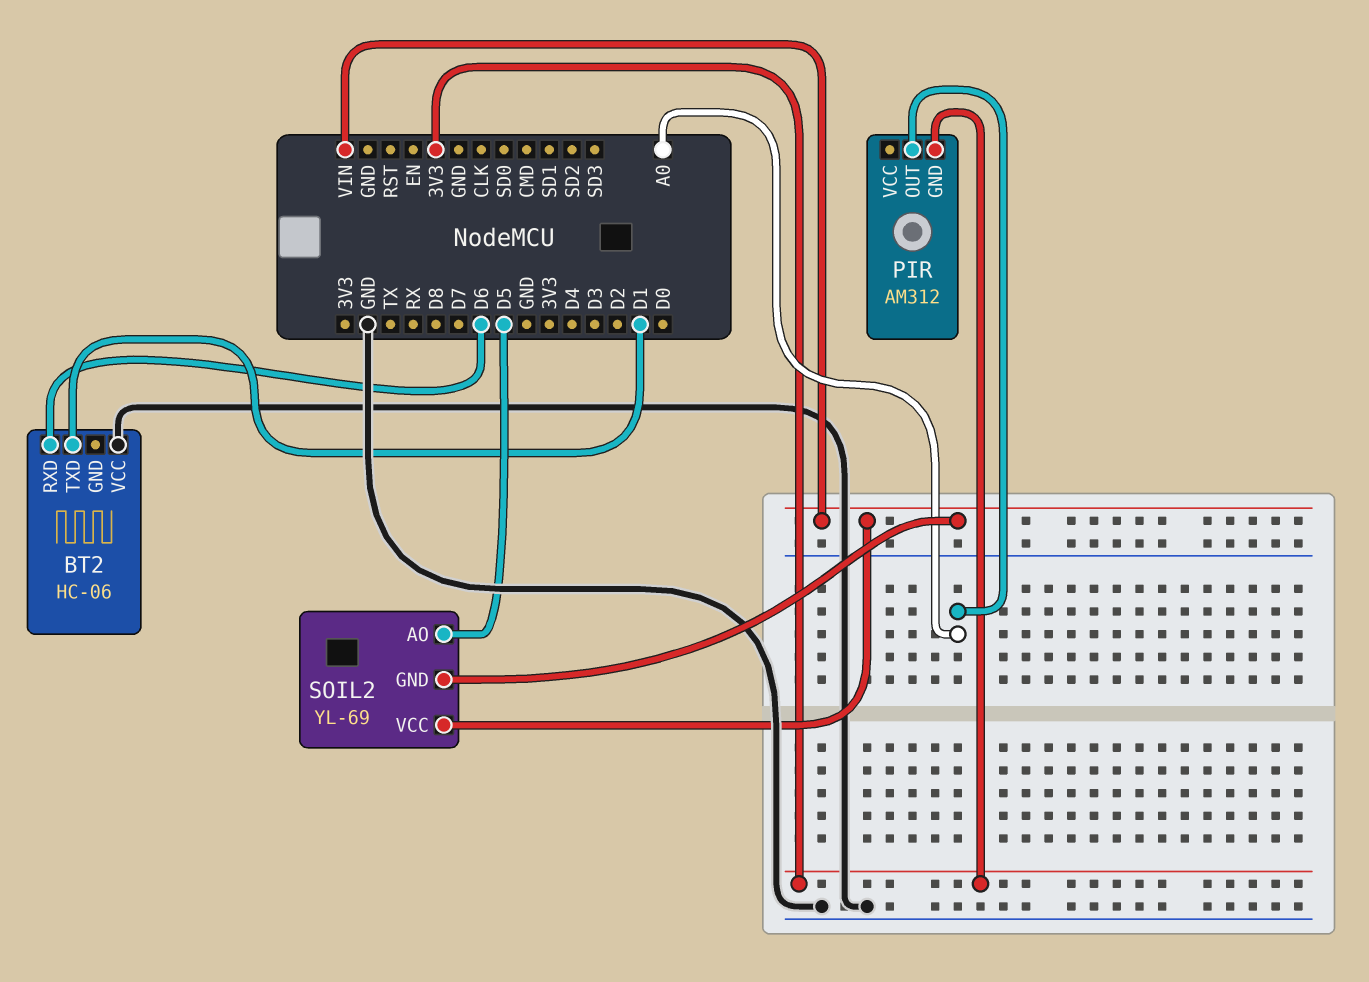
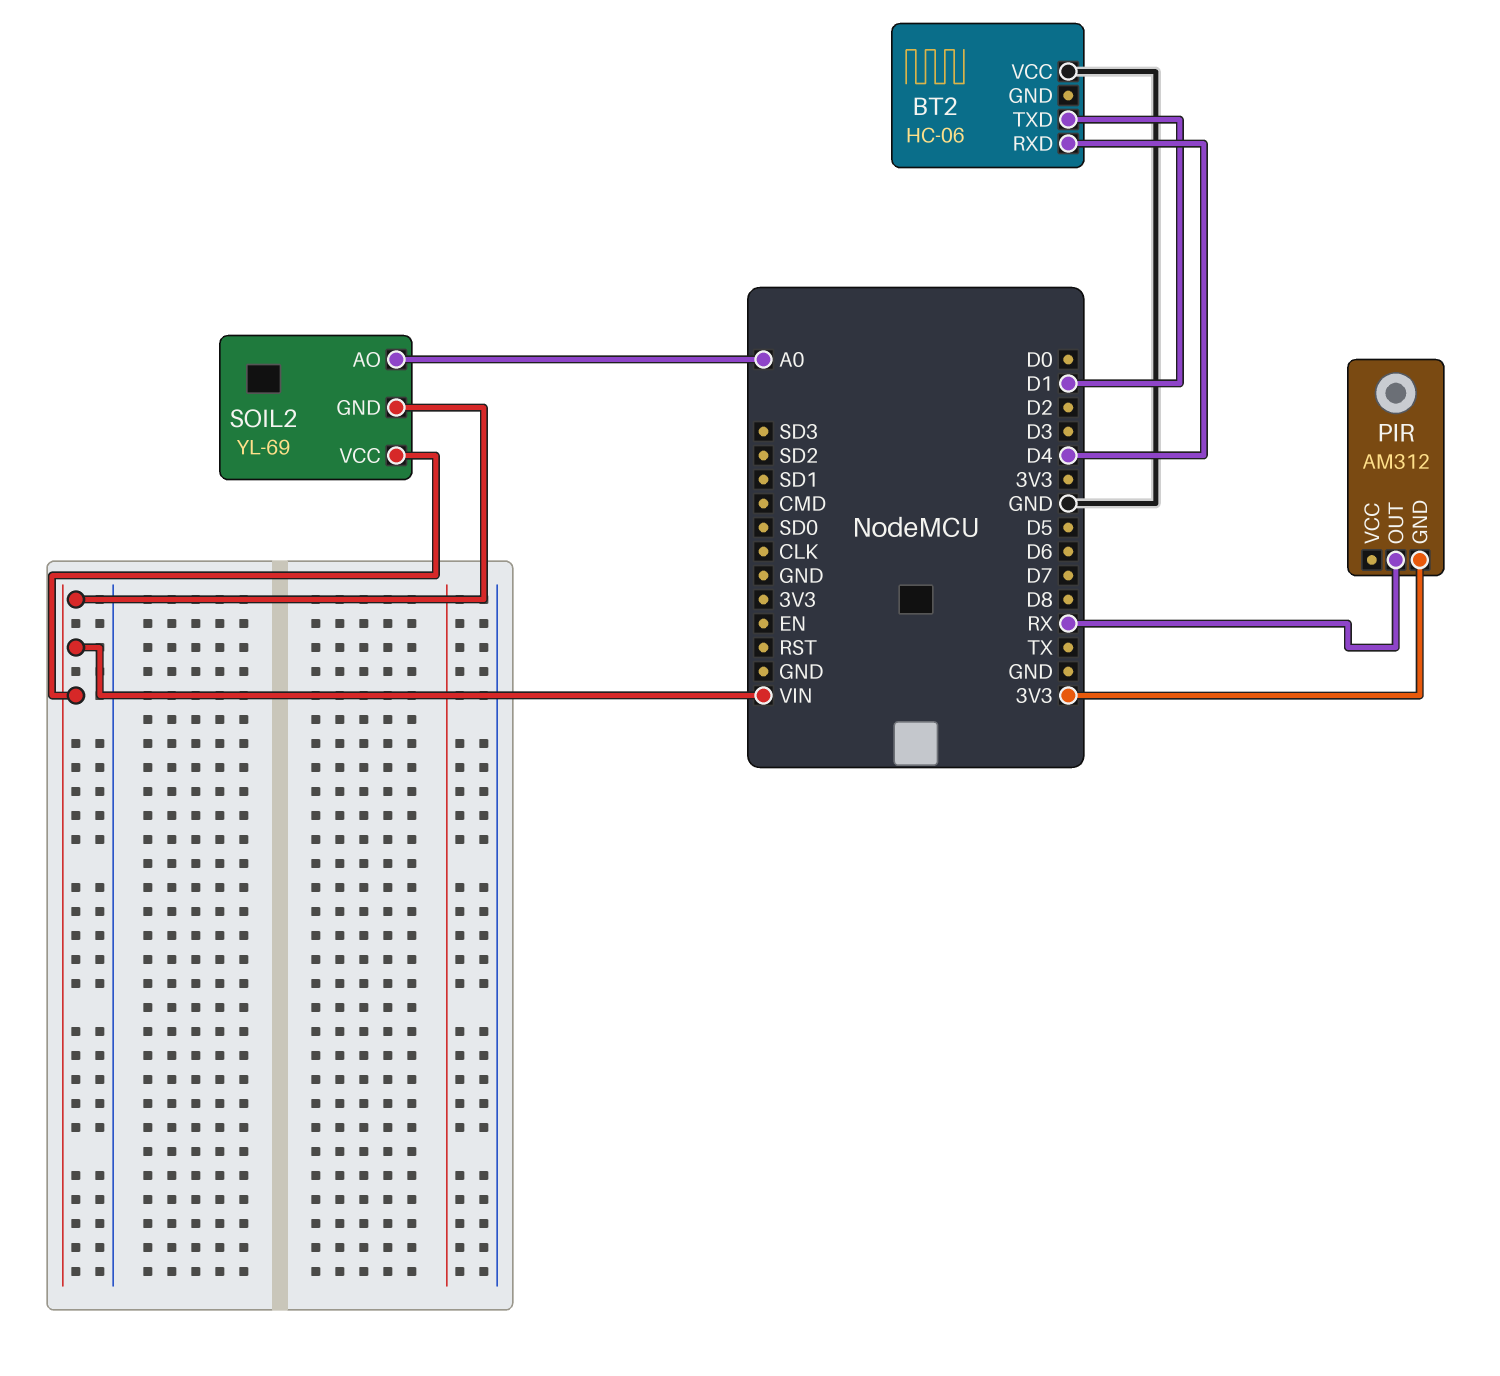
BT2 pin RXD: D6 -> D4
PIR pin OUT: A0 -> RX
SOIL2 pin AO: D5 -> A0

